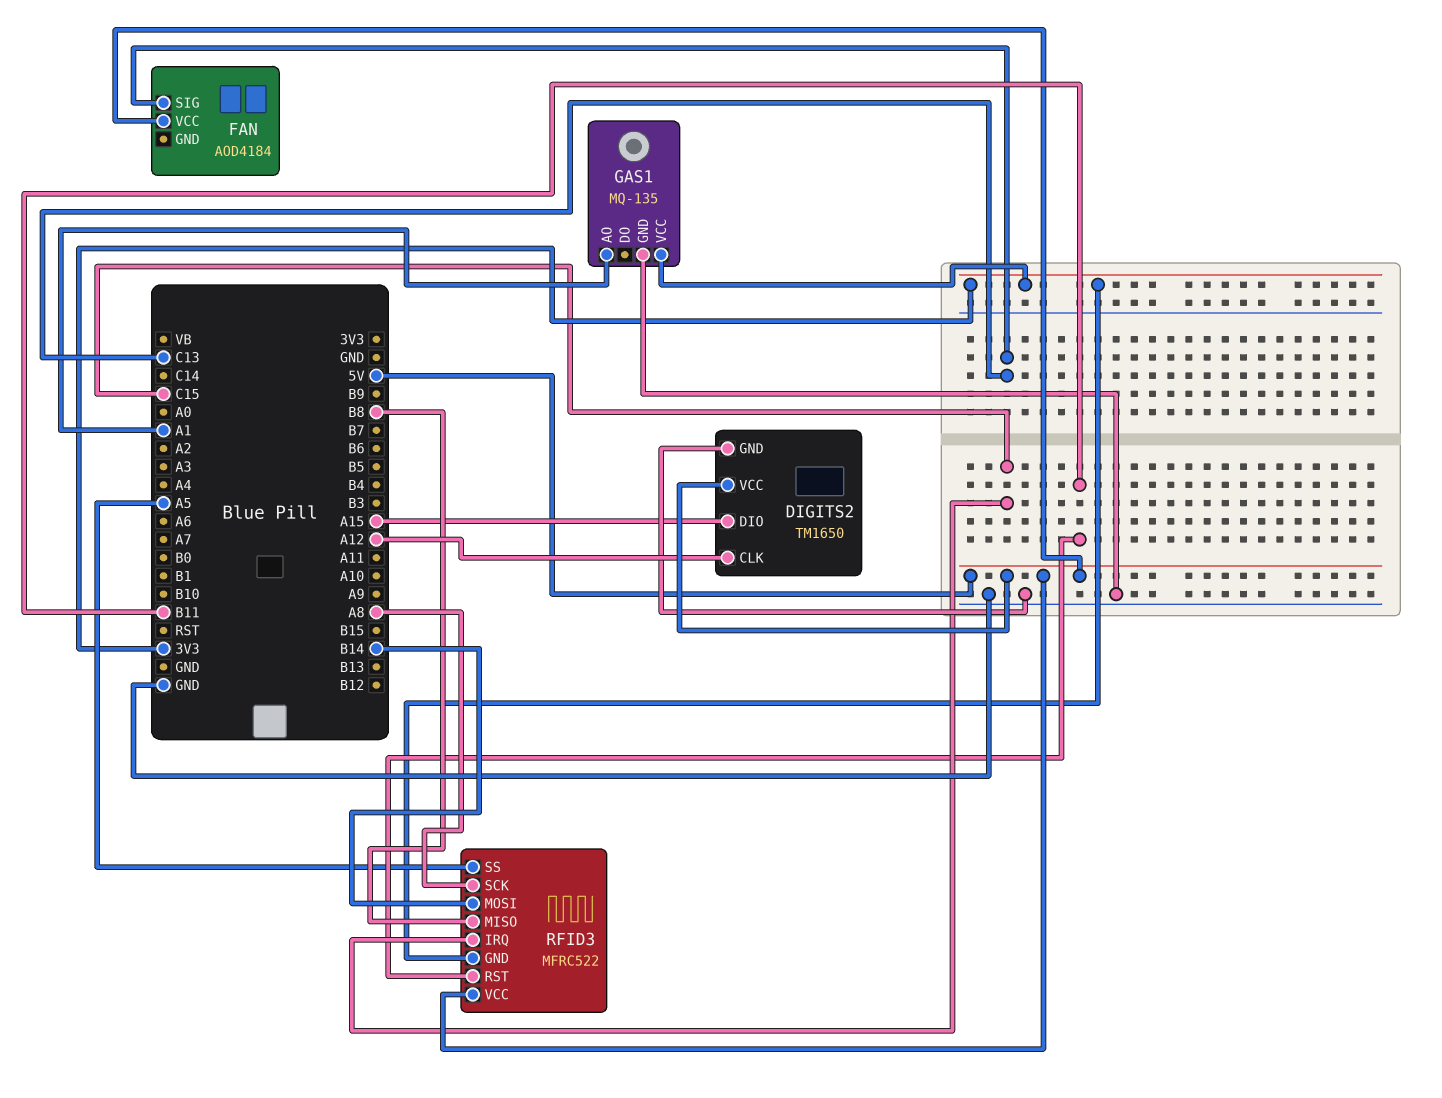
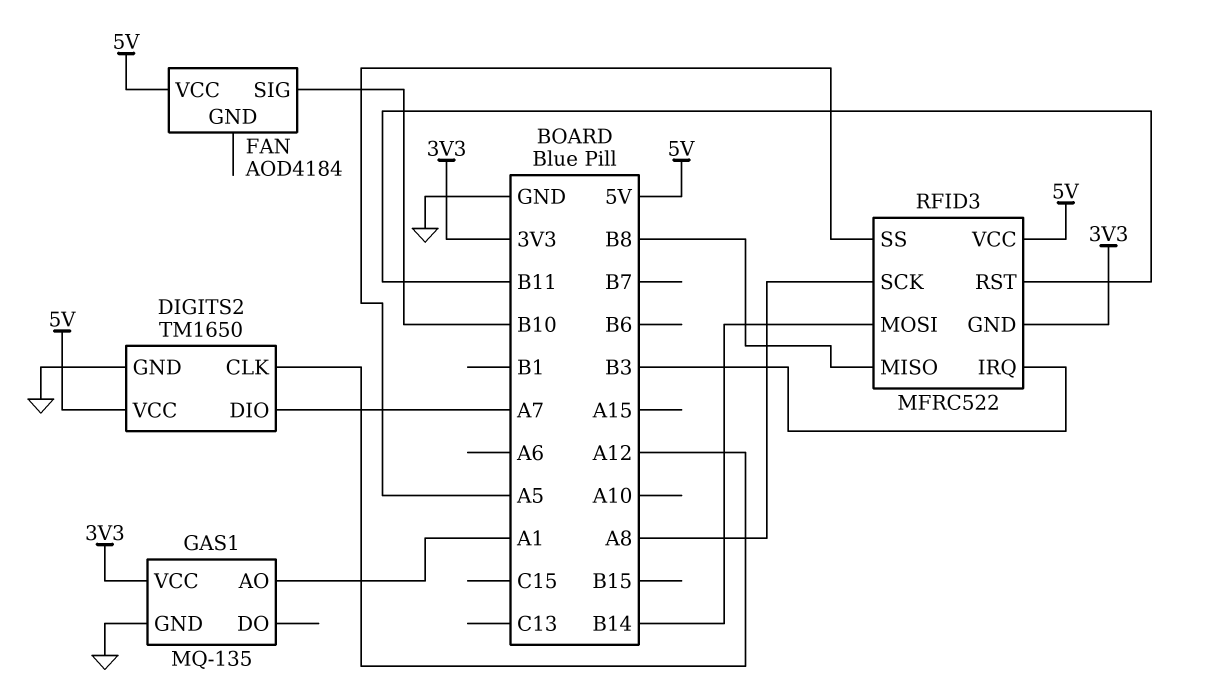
DIGITS2 pin DIO: A15 -> A7
FAN pin SIG: C13 -> B10
RFID3 pin IRQ: C15 -> B3

